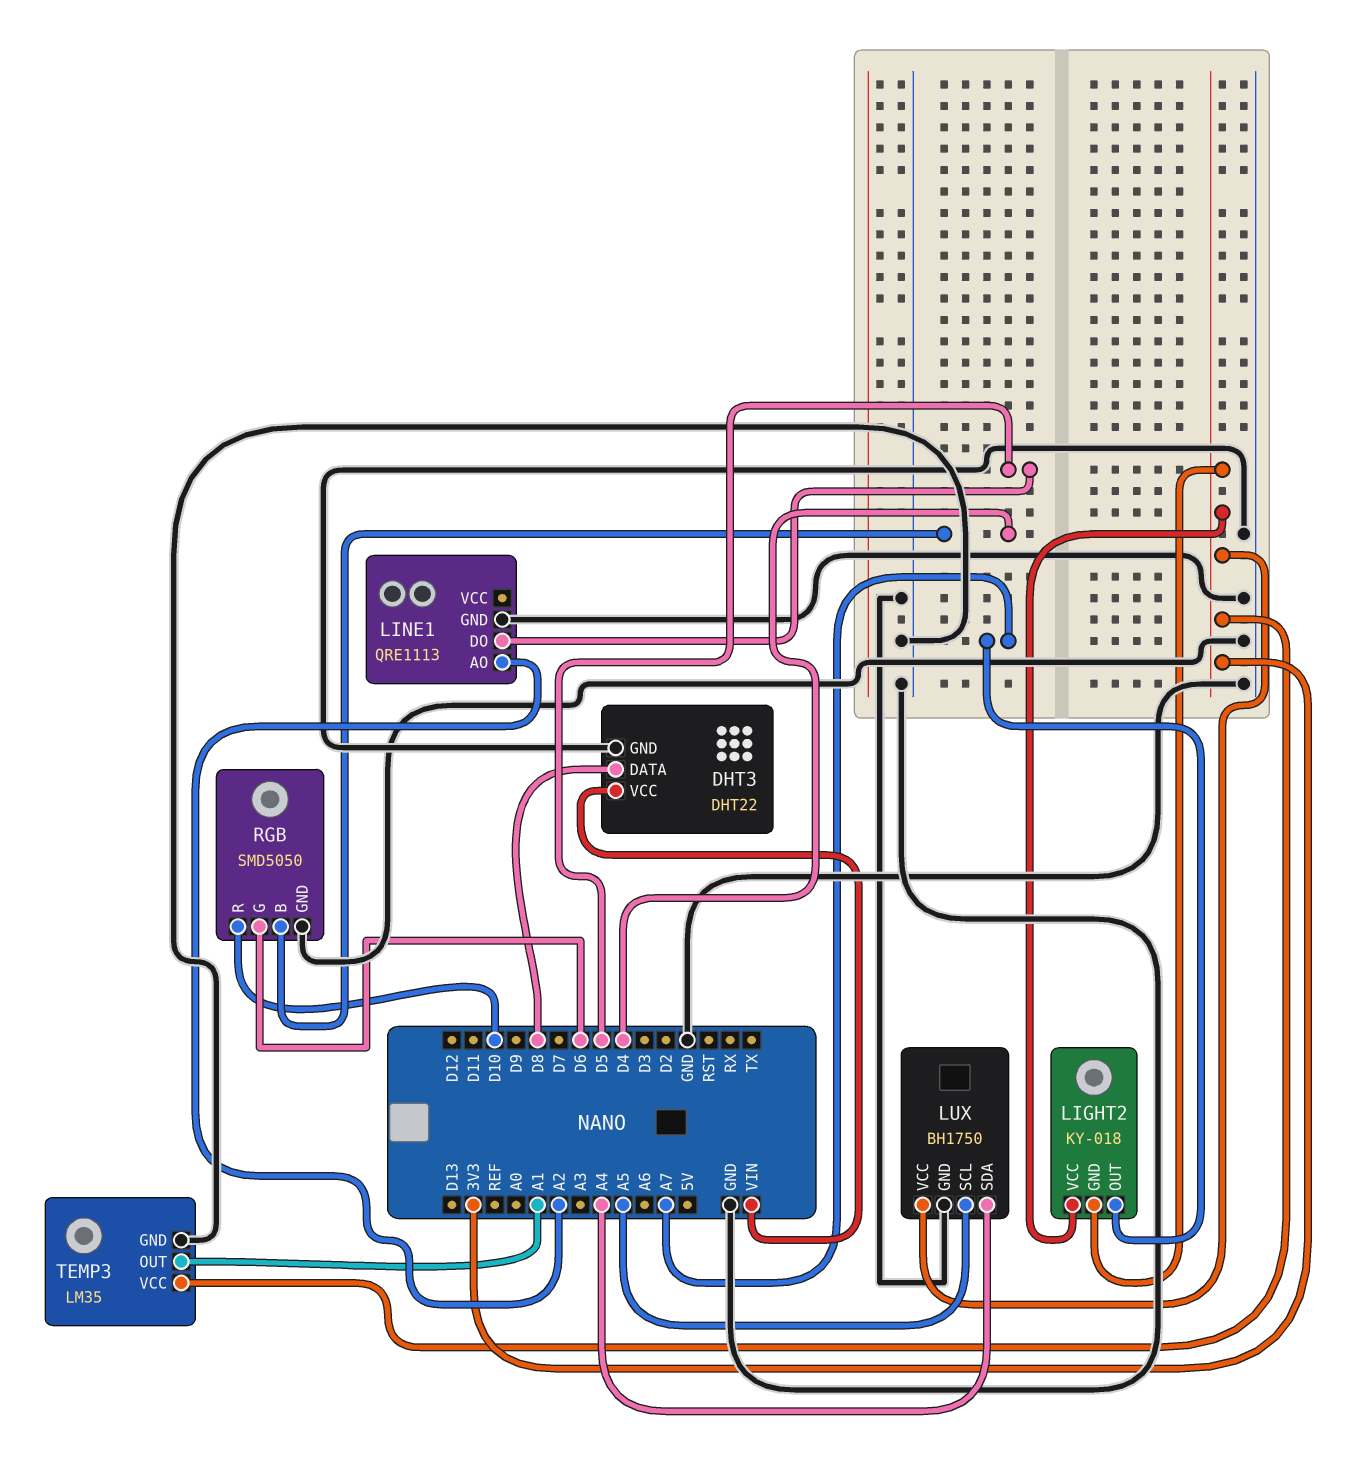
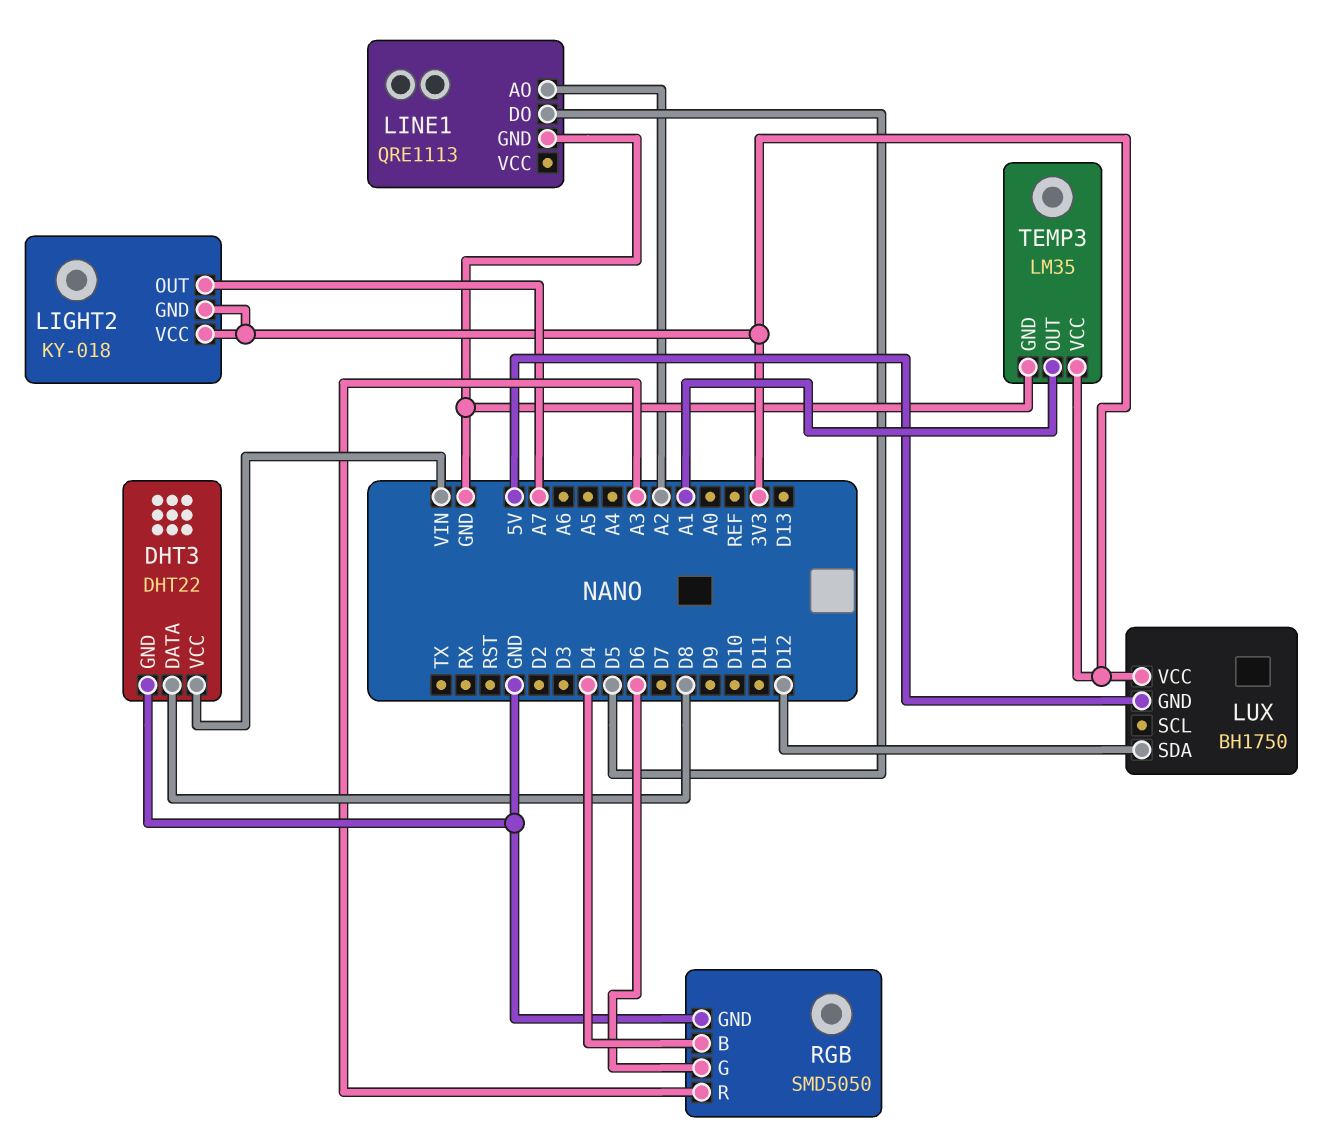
LUX pin GND: GND -> 5V
LUX pin SCL: A5 -> none
LUX pin SDA: A4 -> D12
RGB pin R: D10 -> A3

